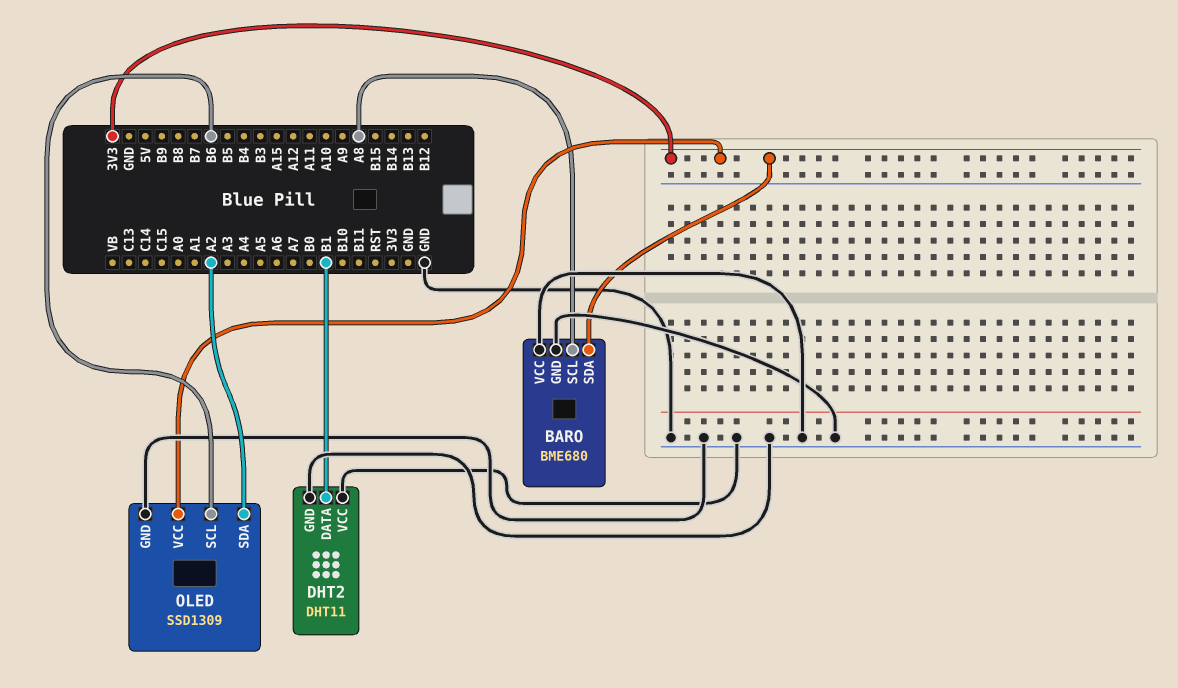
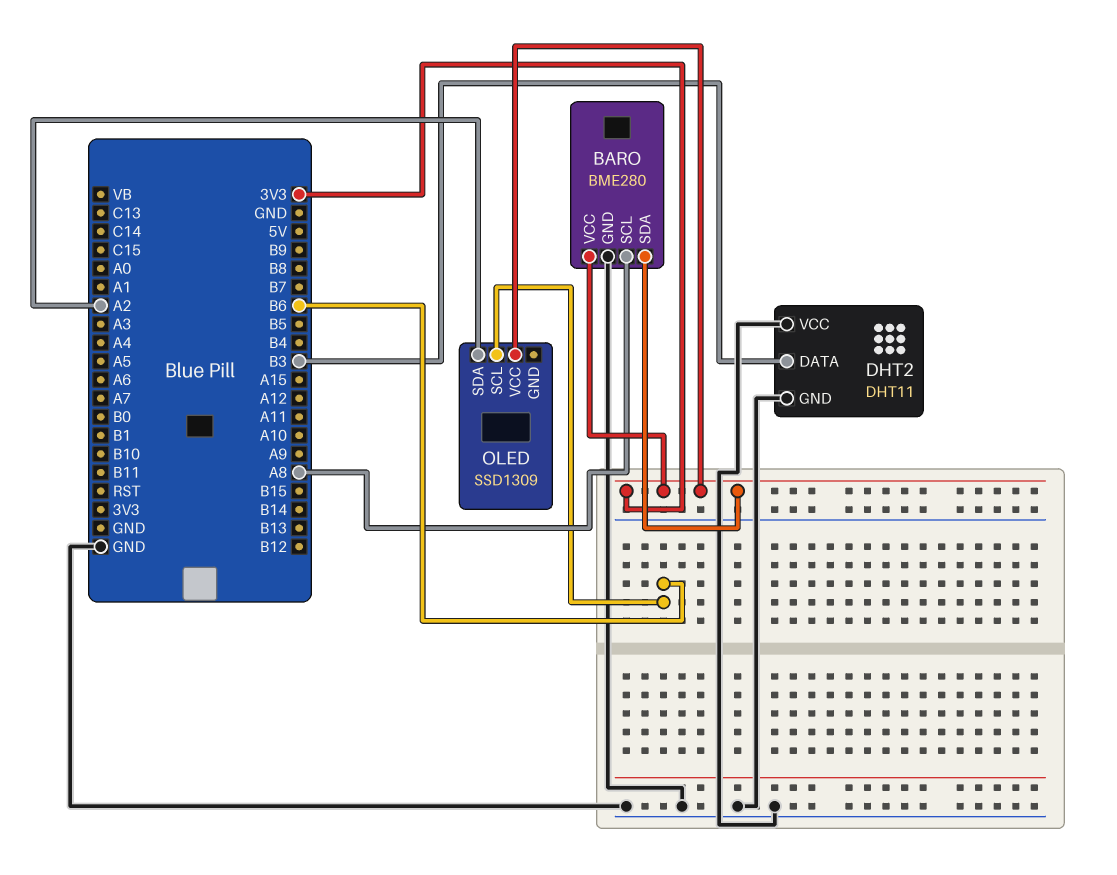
BARO: BME680 -> BME280
BARO pin VCC: GND -> 3V3
DHT2 pin DATA: B1 -> B3
OLED pin GND: GND -> none

